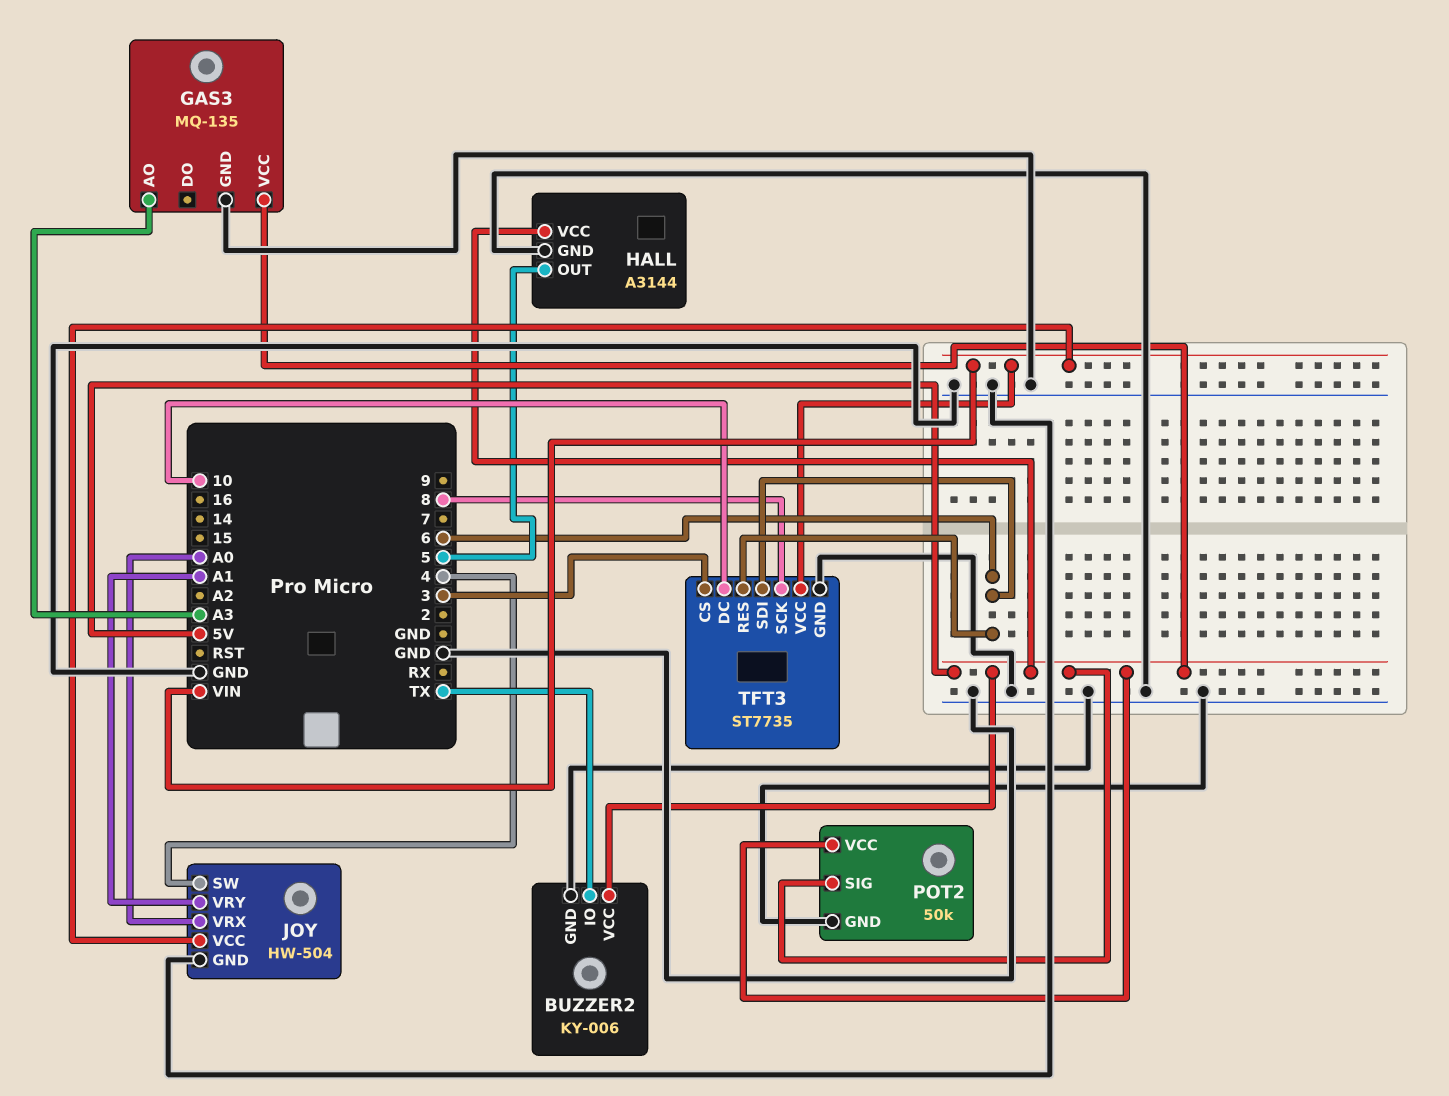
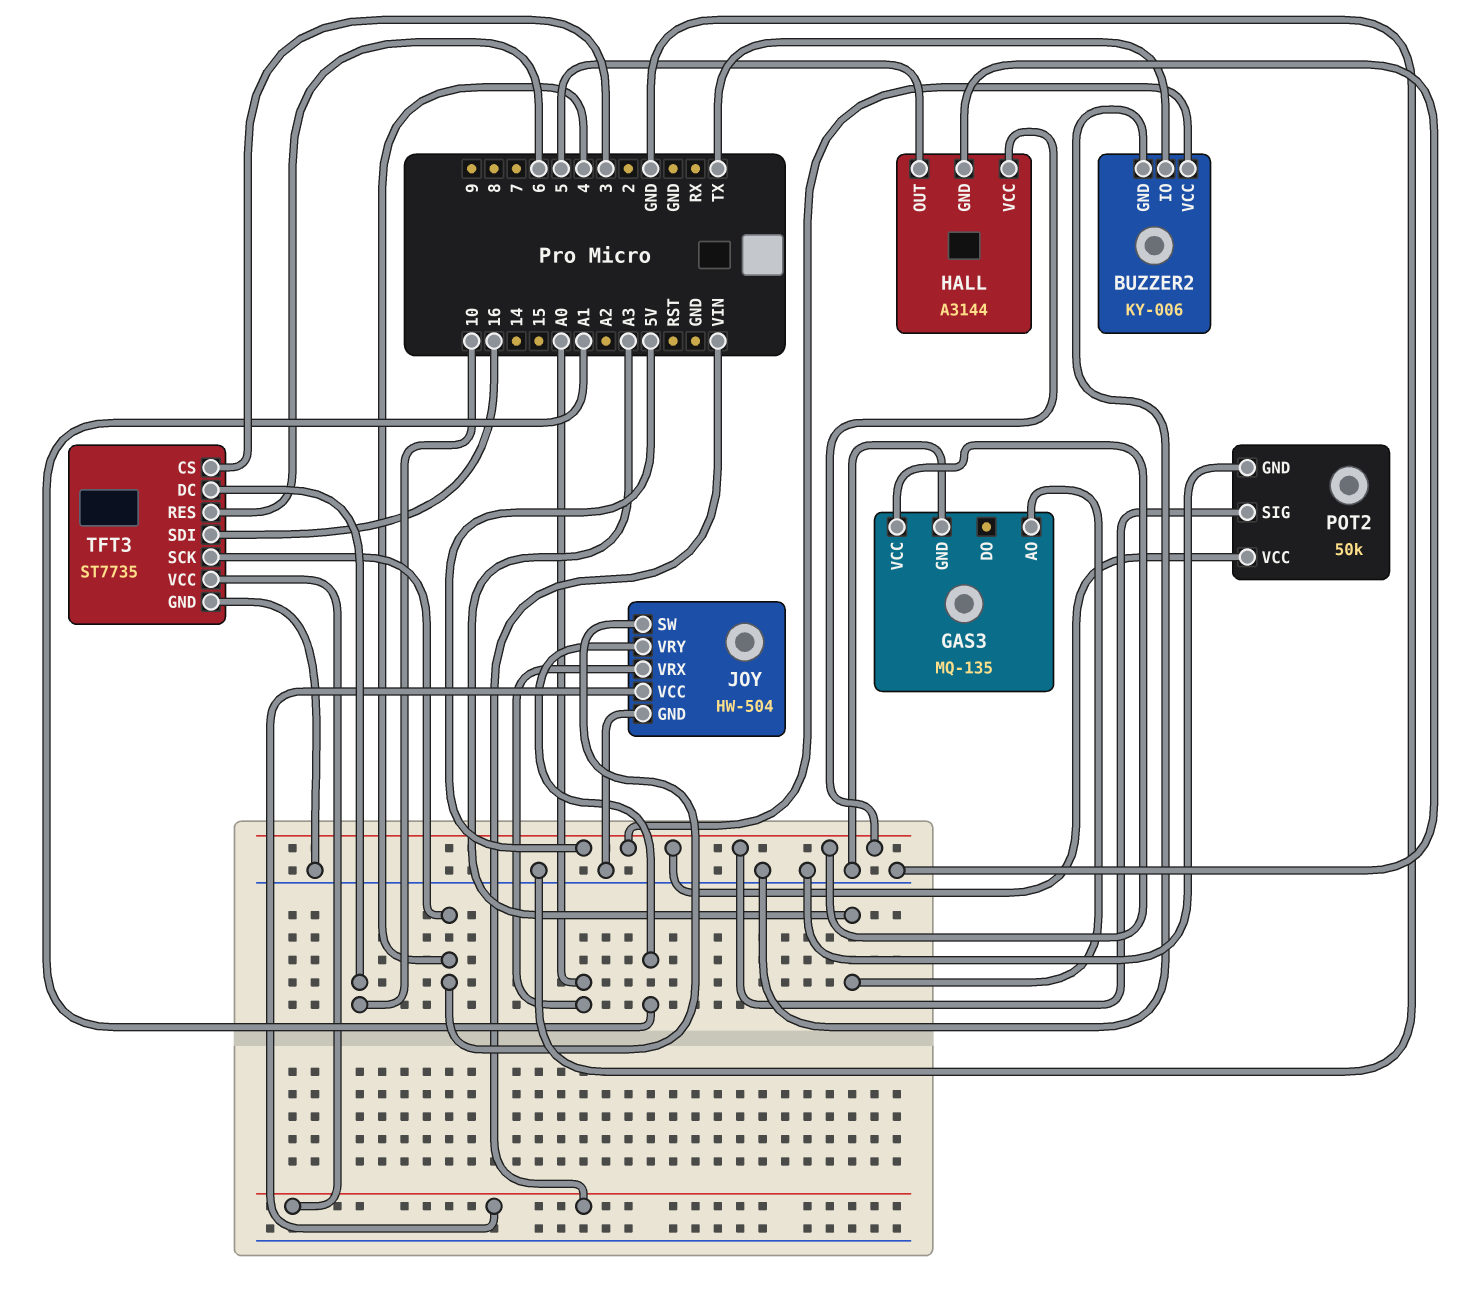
TFT3 pin SCK: 8 -> 4
TFT3 pin SDI: 6 -> 16

